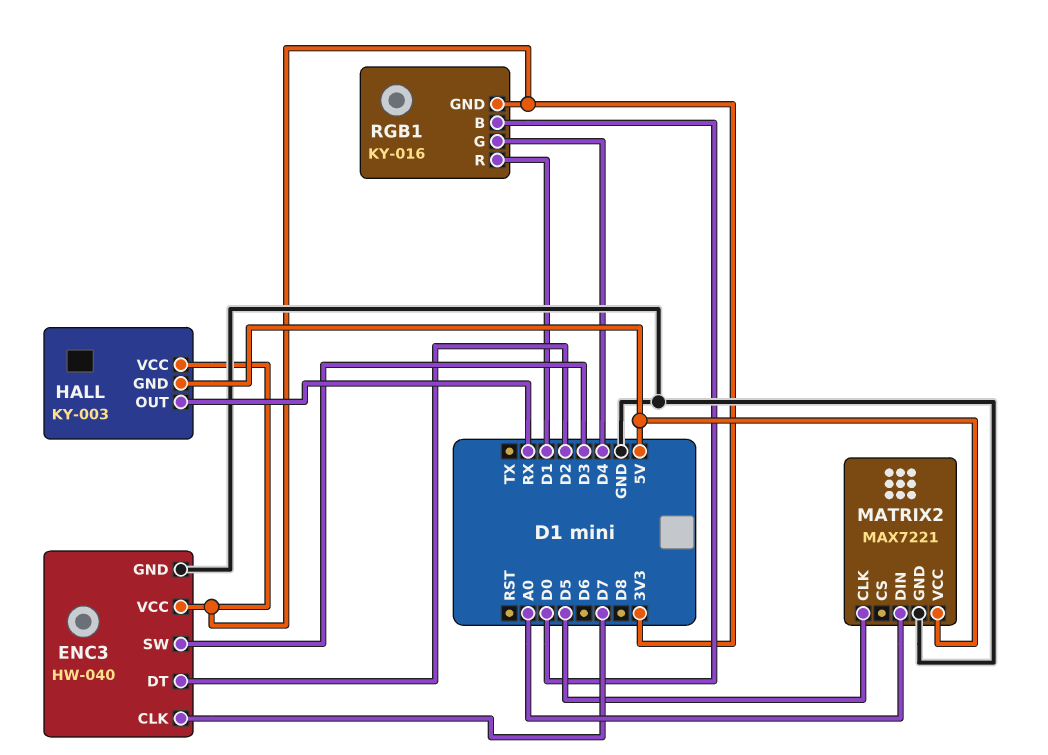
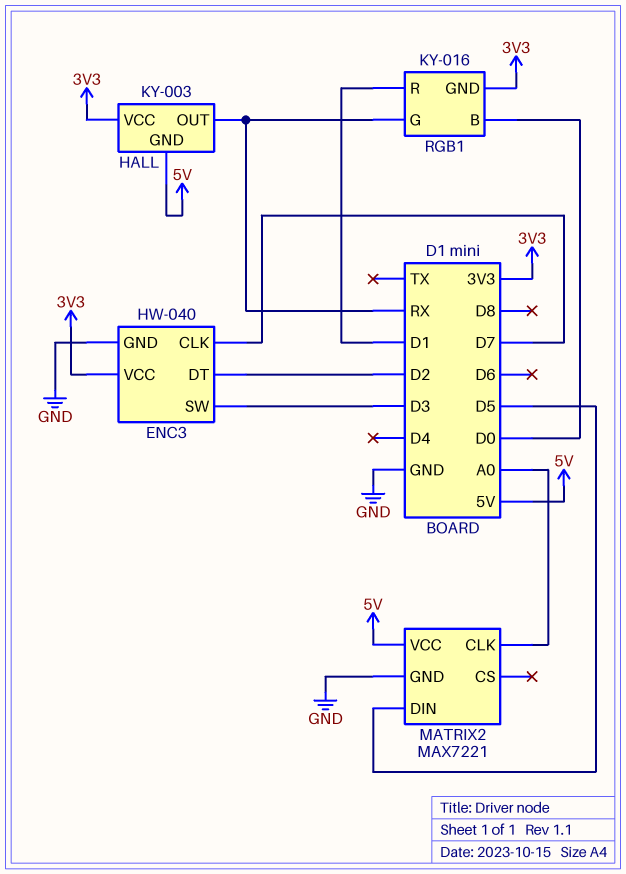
MATRIX2 pin CLK: D5 -> A0
MATRIX2 pin DIN: A0 -> D5
RGB1 pin G: D4 -> RX

